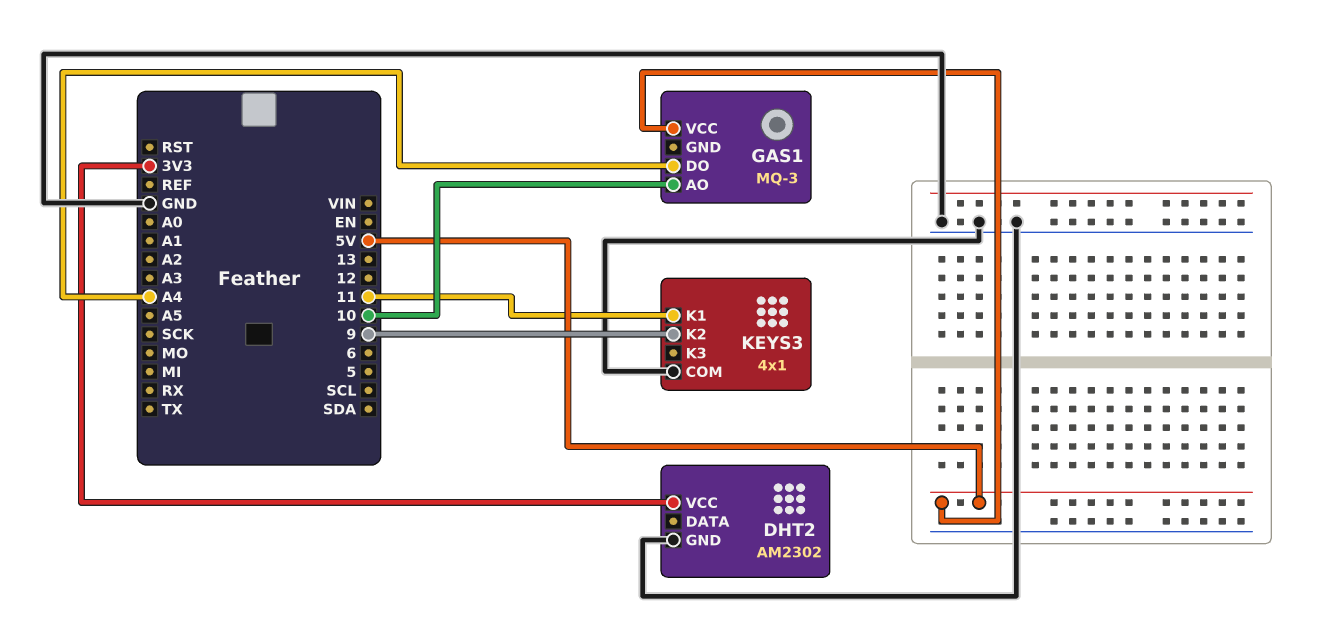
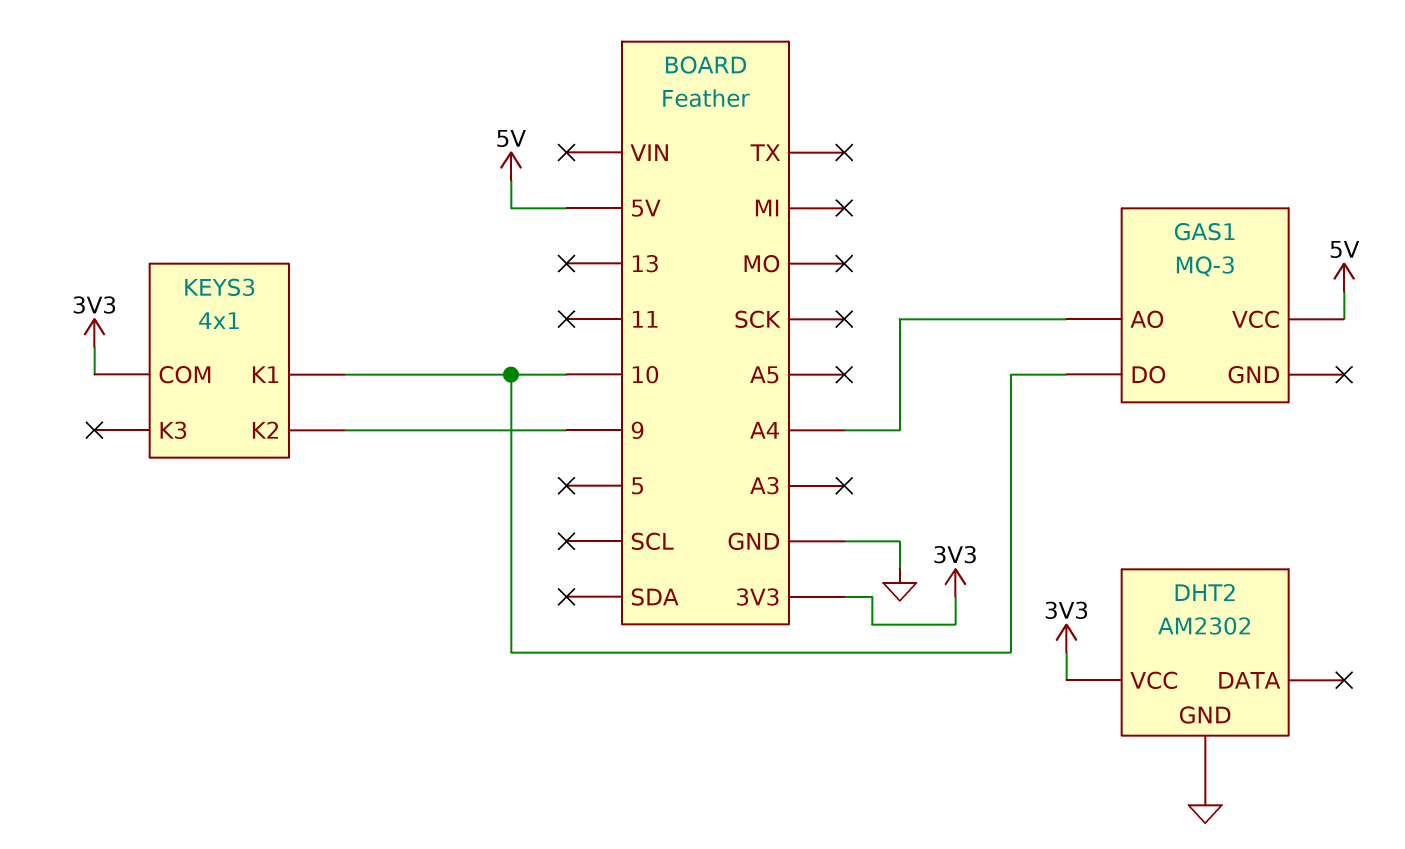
GAS1 pin AO: 10 -> A4
GAS1 pin DO: A4 -> 10
KEYS3 pin COM: GND -> 3V3
KEYS3 pin K1: 11 -> 10

